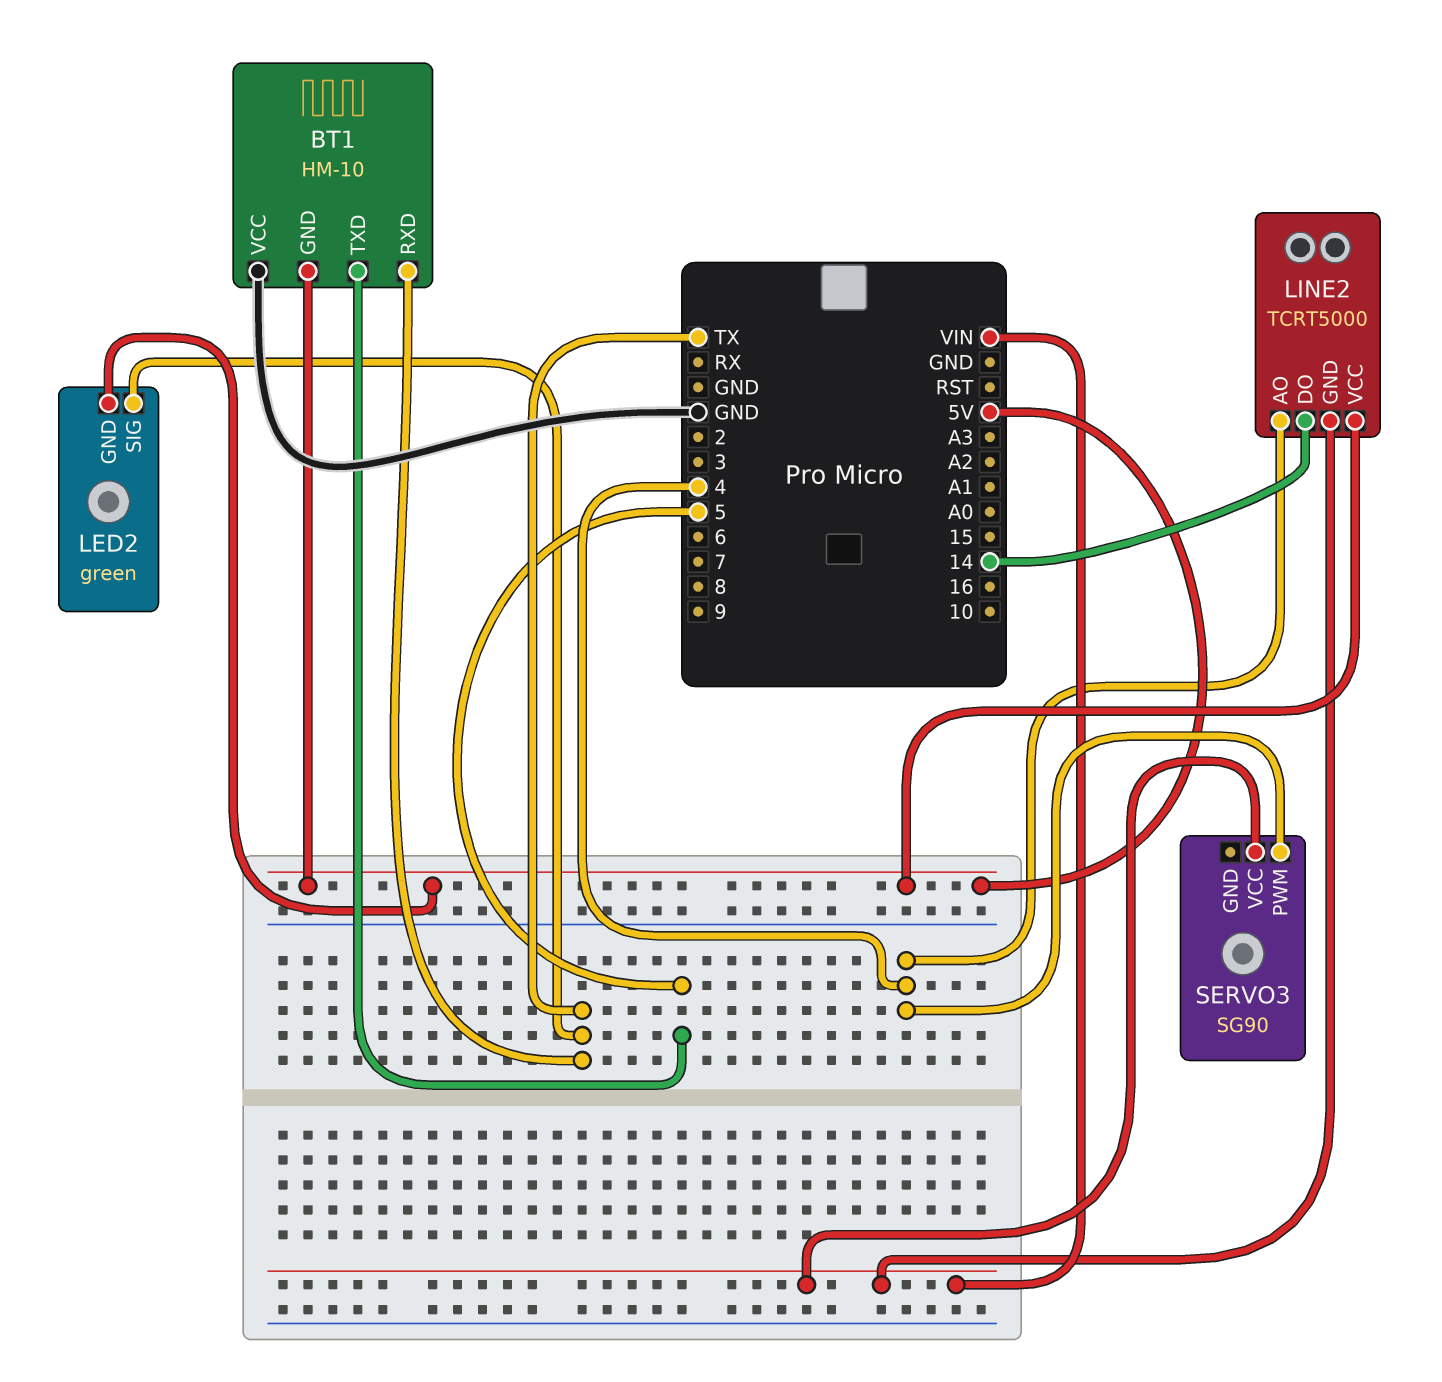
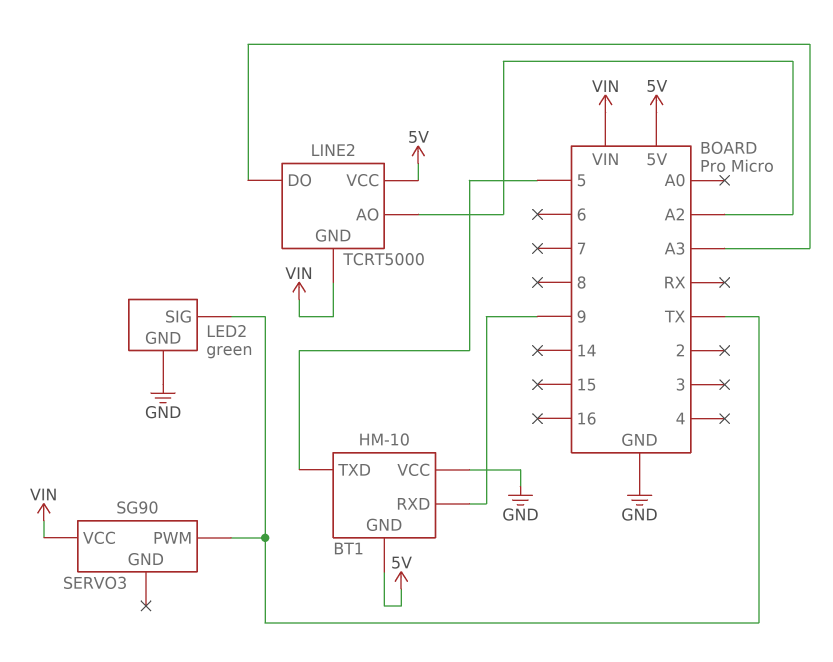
BT1 pin RXD: TX -> 9
LED2 pin GND: 5V -> GND
LINE2 pin AO: 4 -> A2
LINE2 pin DO: 14 -> A3
SERVO3 pin PWM: 4 -> TX

